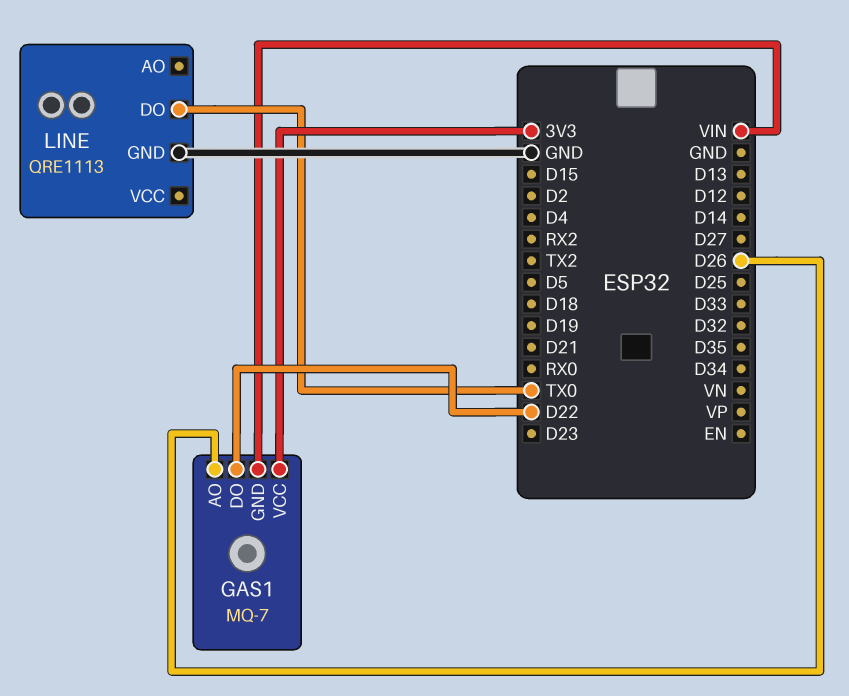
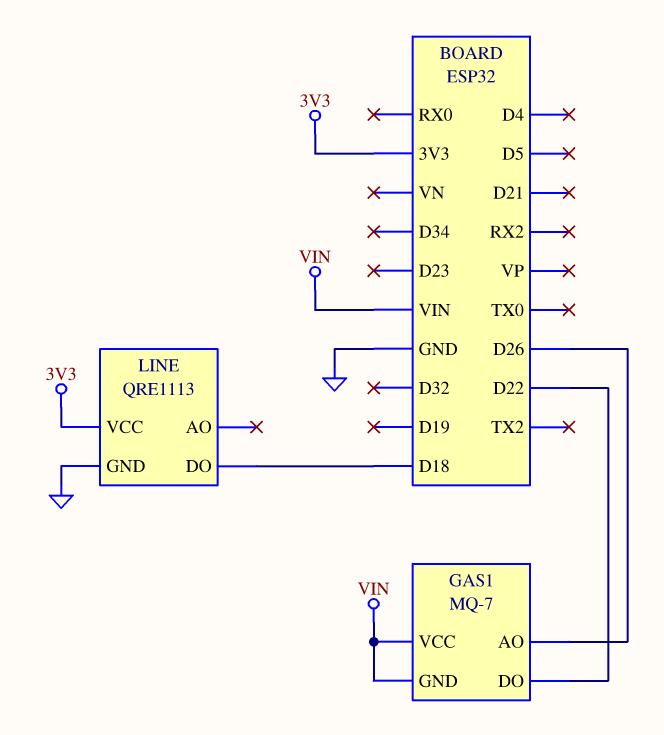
GAS1 pin VCC: 3V3 -> VIN
LINE pin DO: TX0 -> D18
LINE pin VCC: none -> 3V3

